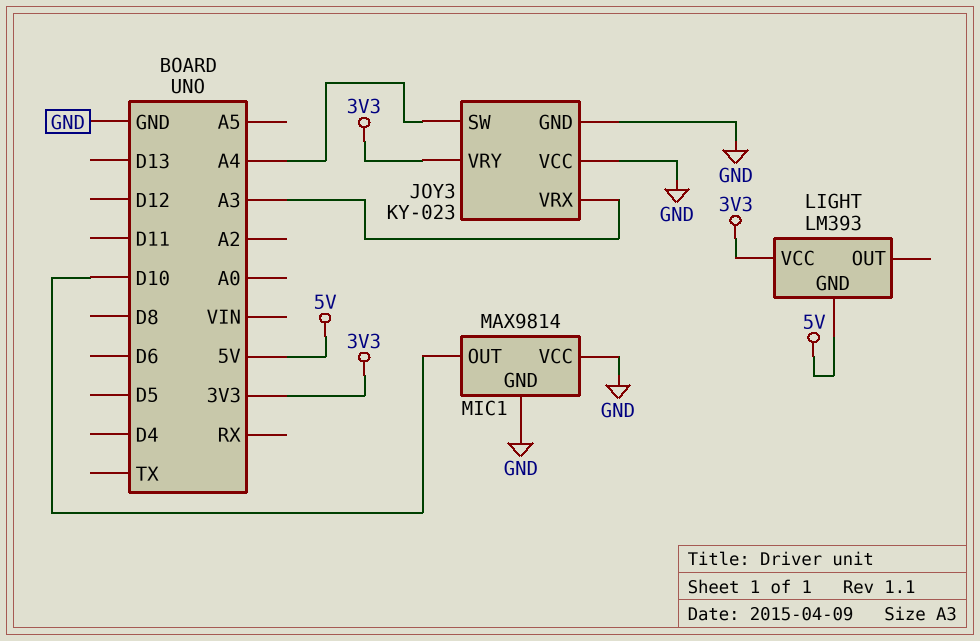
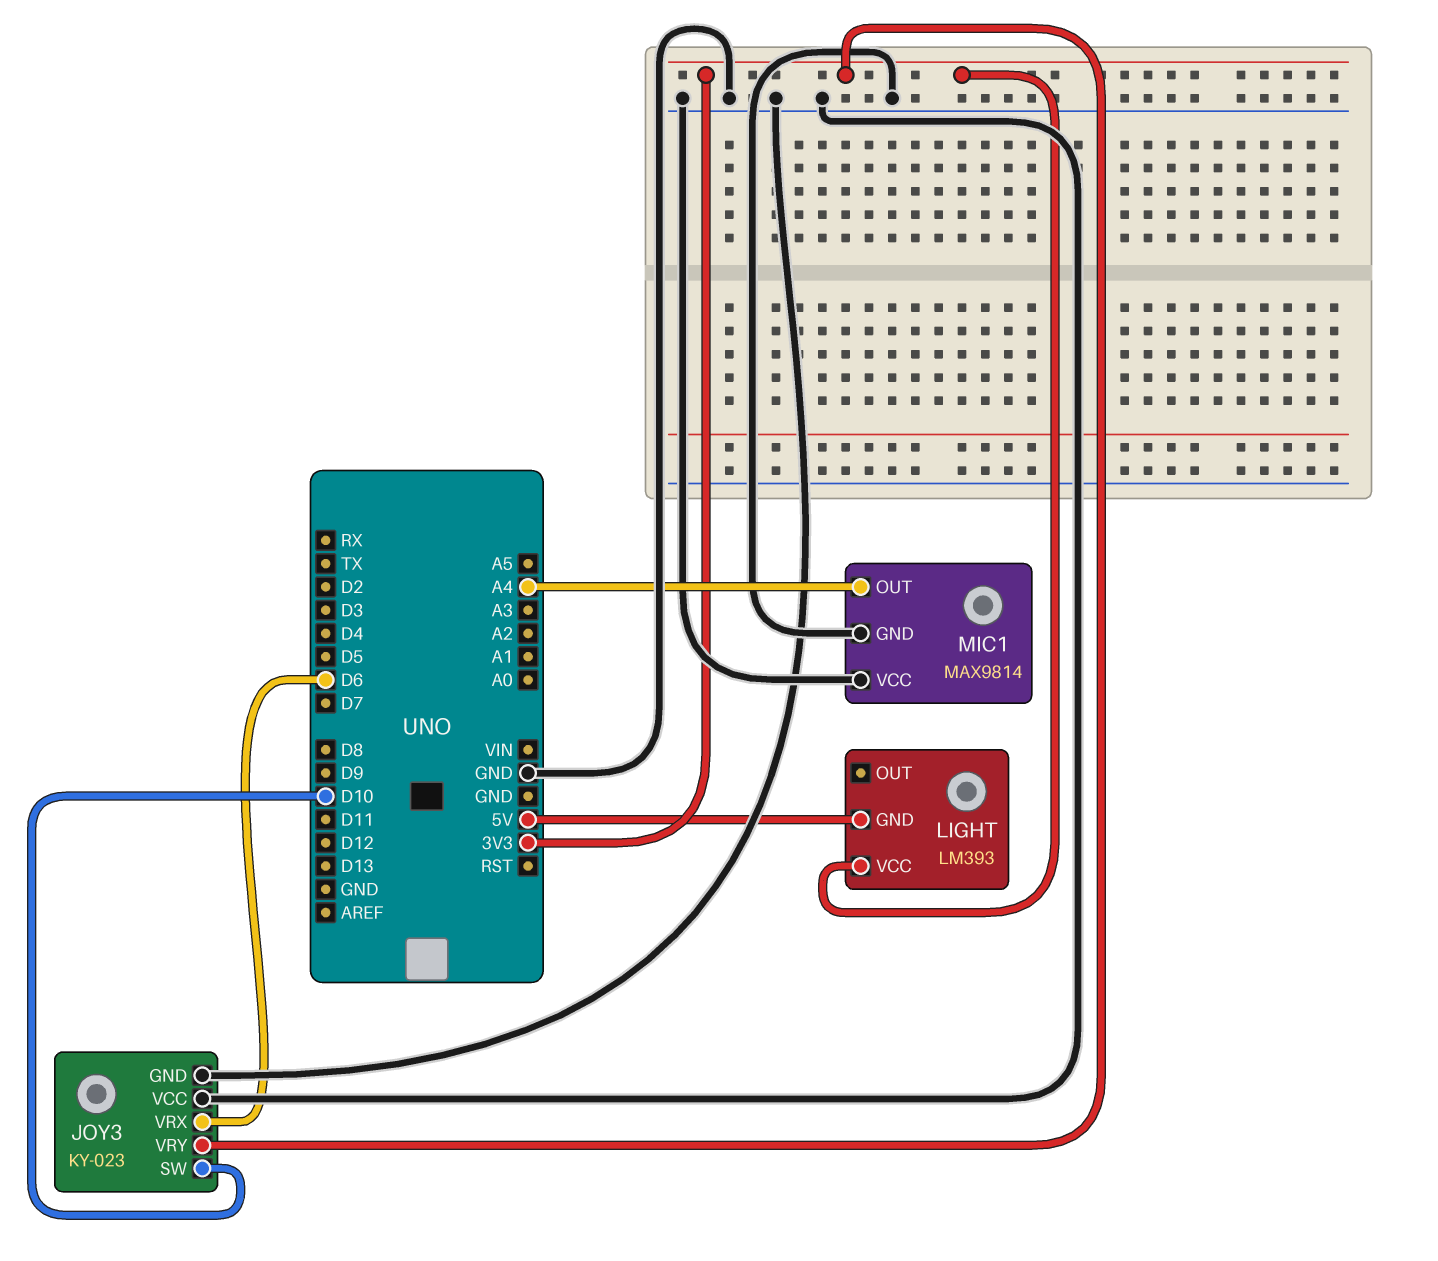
JOY3 pin SW: A4 -> D10
JOY3 pin VRX: A3 -> D6
MIC1 pin OUT: D10 -> A4

